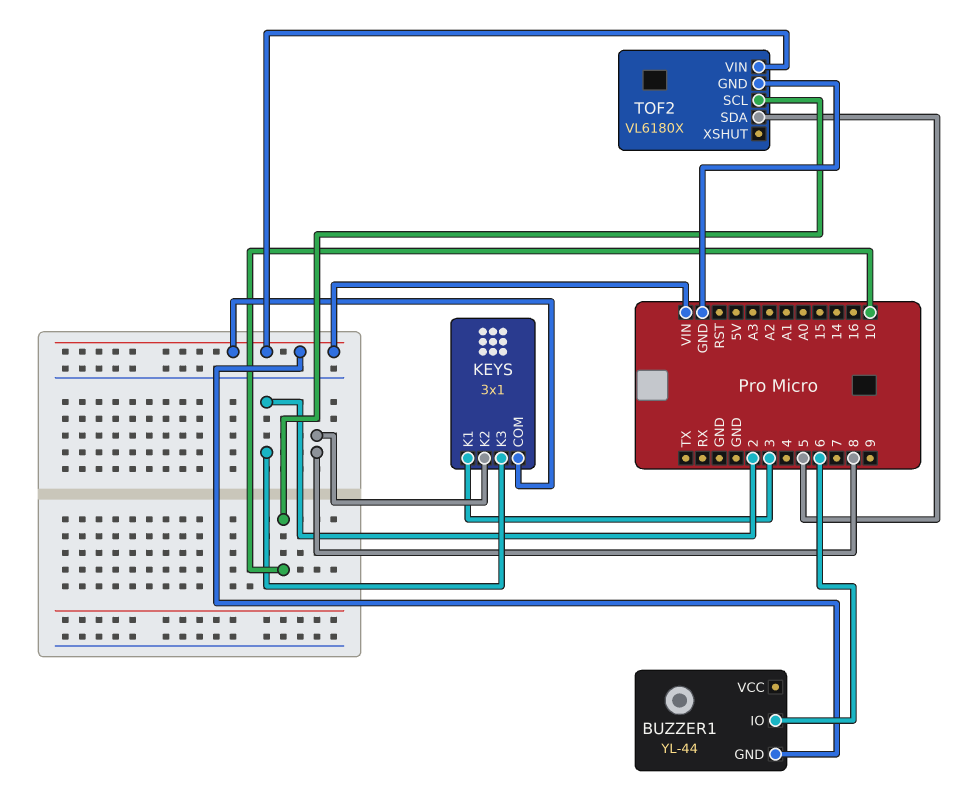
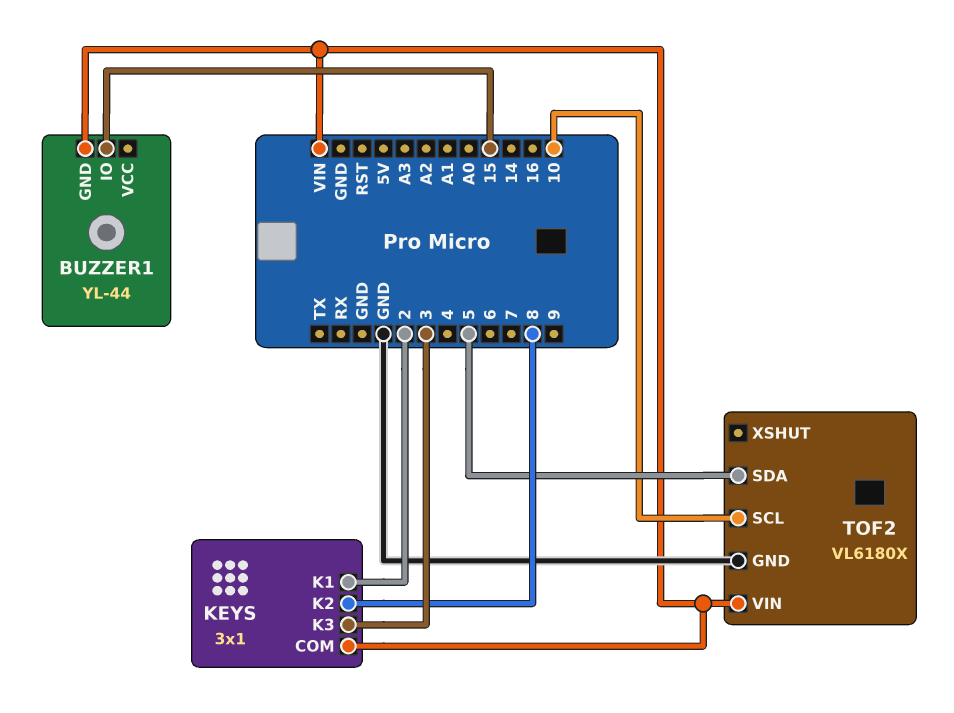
BUZZER1 pin IO: 6 -> 15
KEYS pin K1: 3 -> 2
KEYS pin K3: 2 -> 3

